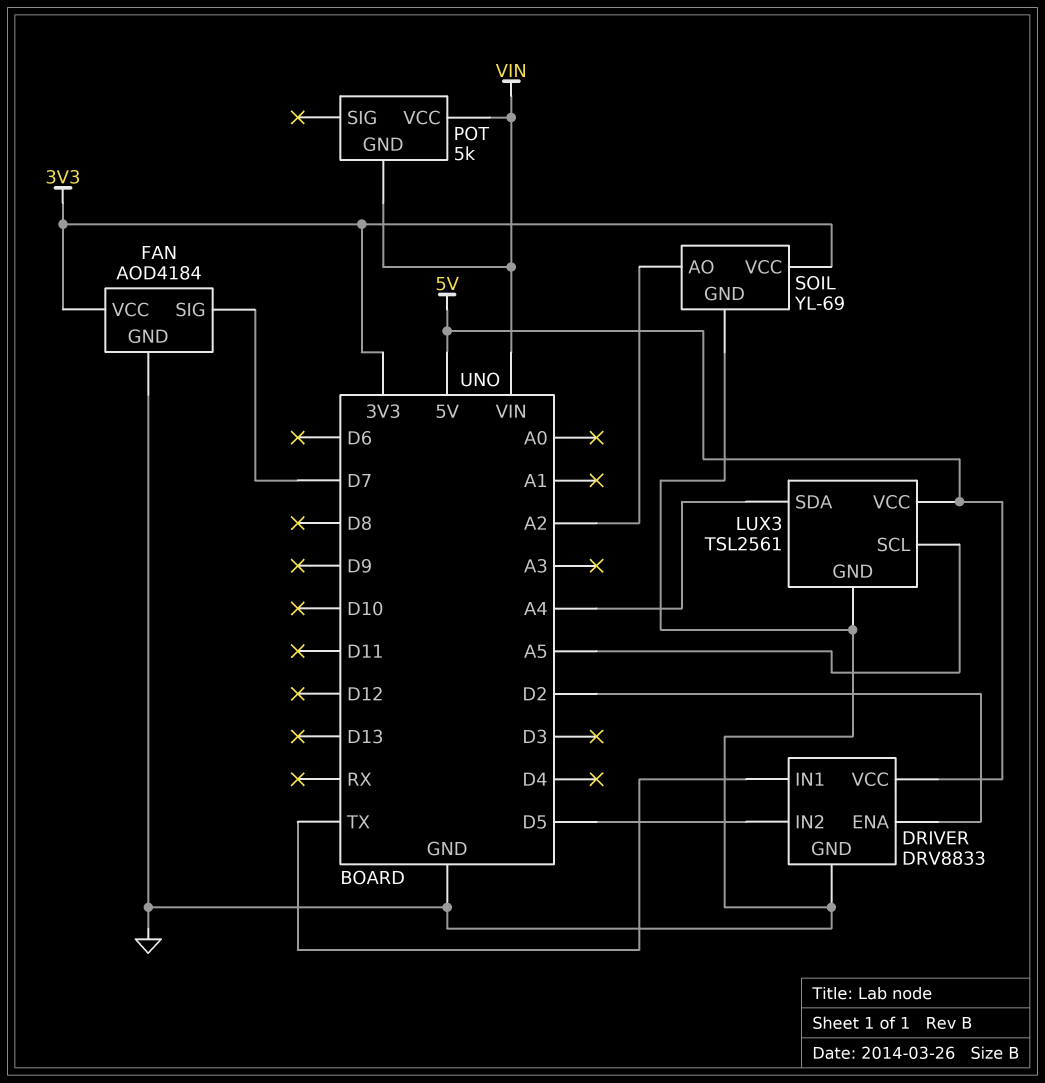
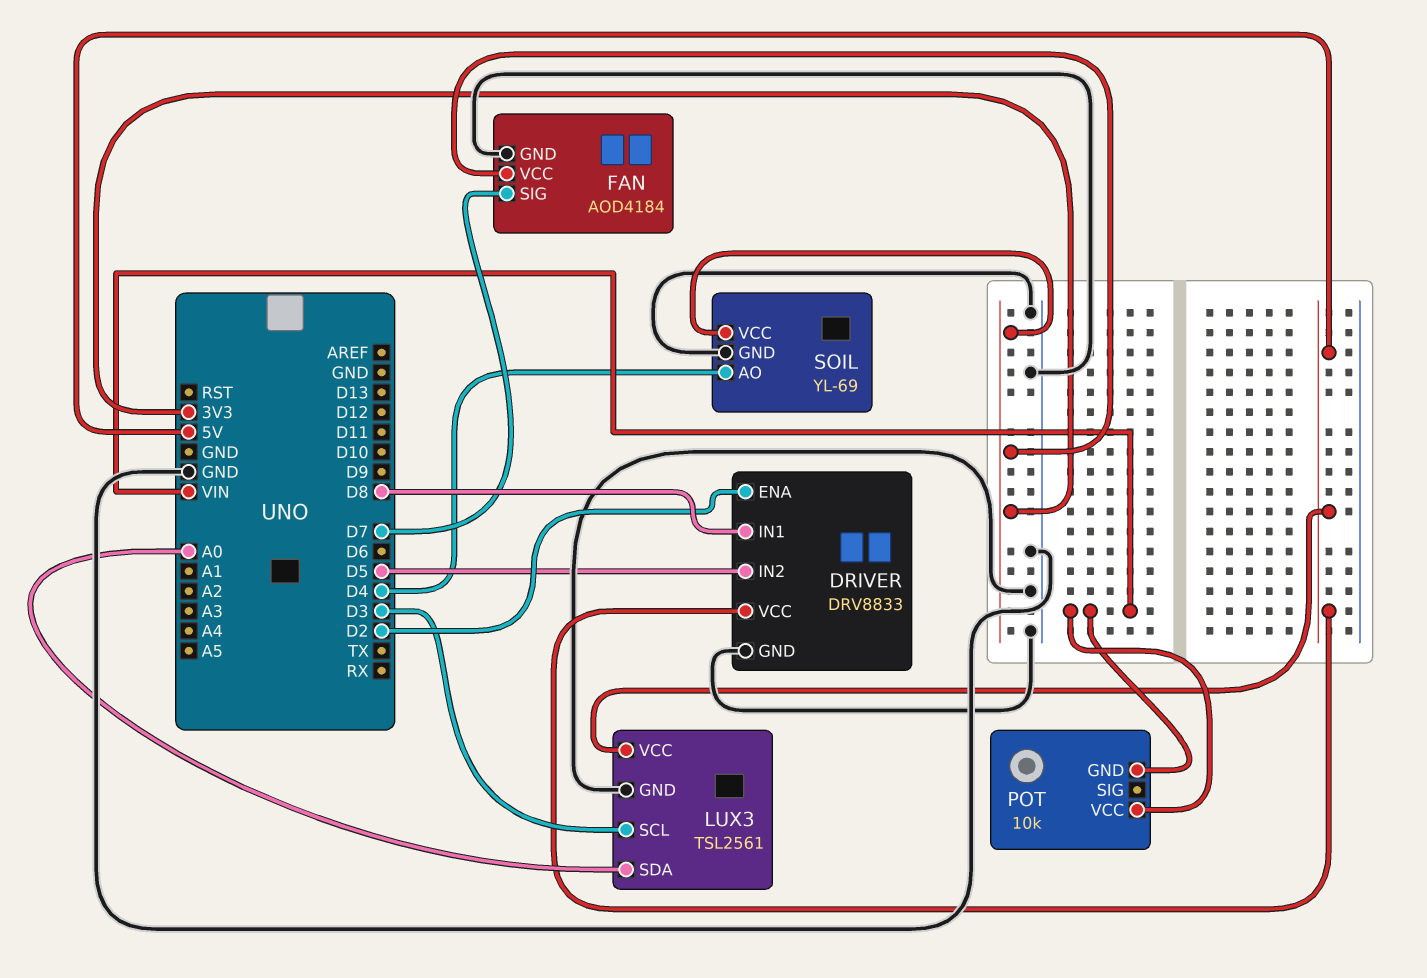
DRIVER pin IN1: TX -> D8
LUX3 pin SCL: A5 -> D3
LUX3 pin SDA: A4 -> A0
POT: 5k -> 10k
SOIL pin AO: A2 -> D4

